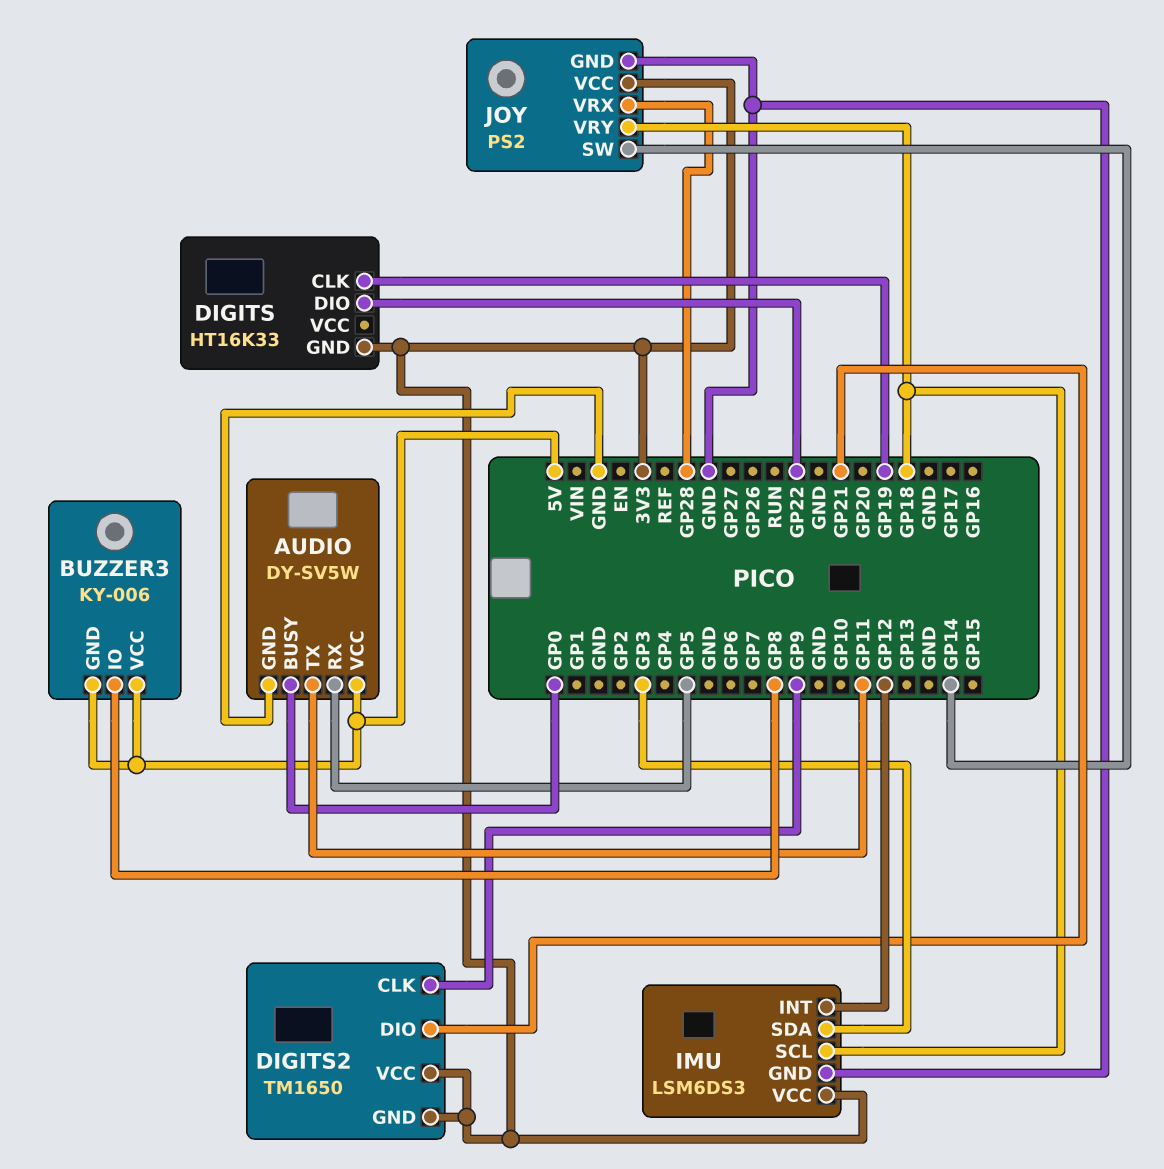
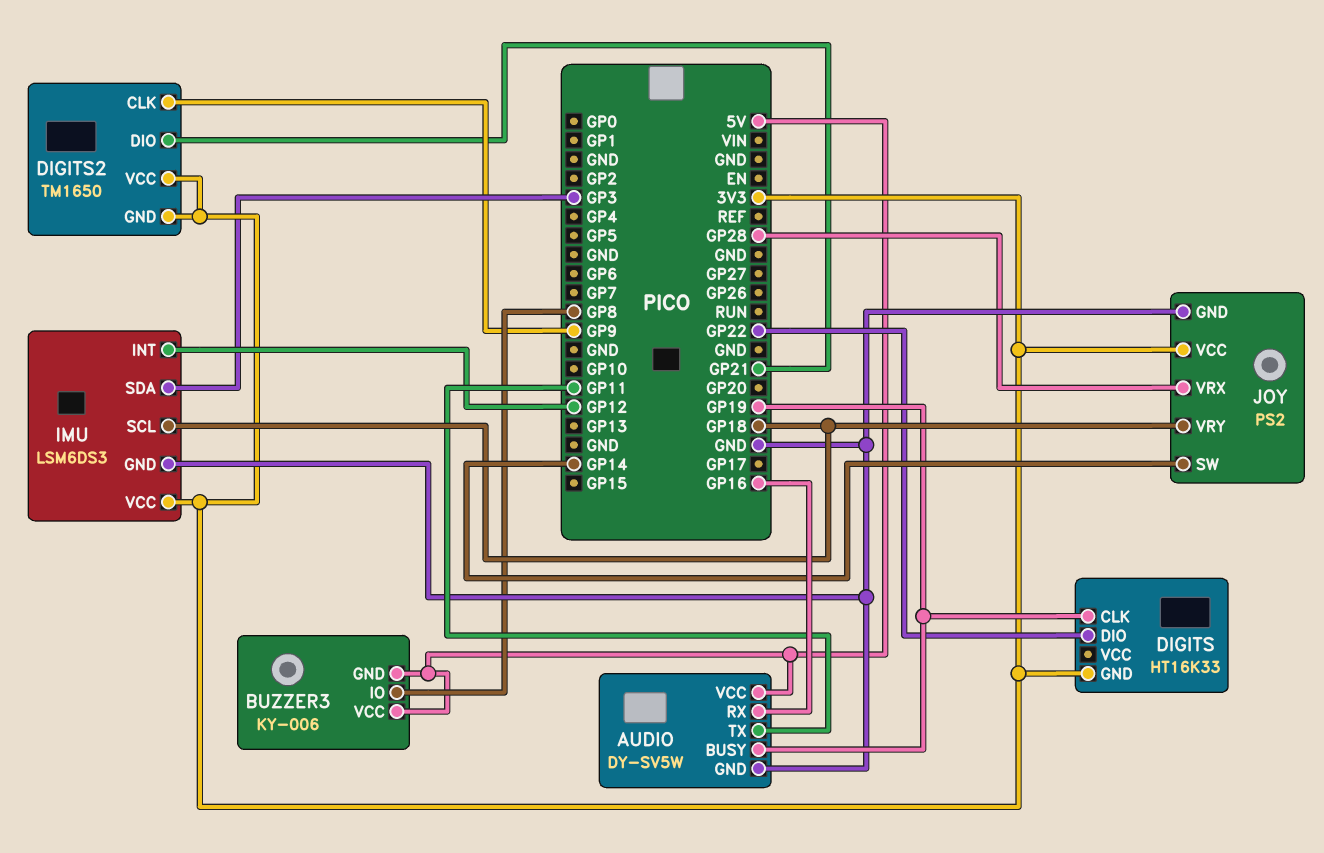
AUDIO pin BUSY: GP0 -> GP19
AUDIO pin RX: GP5 -> GP16

